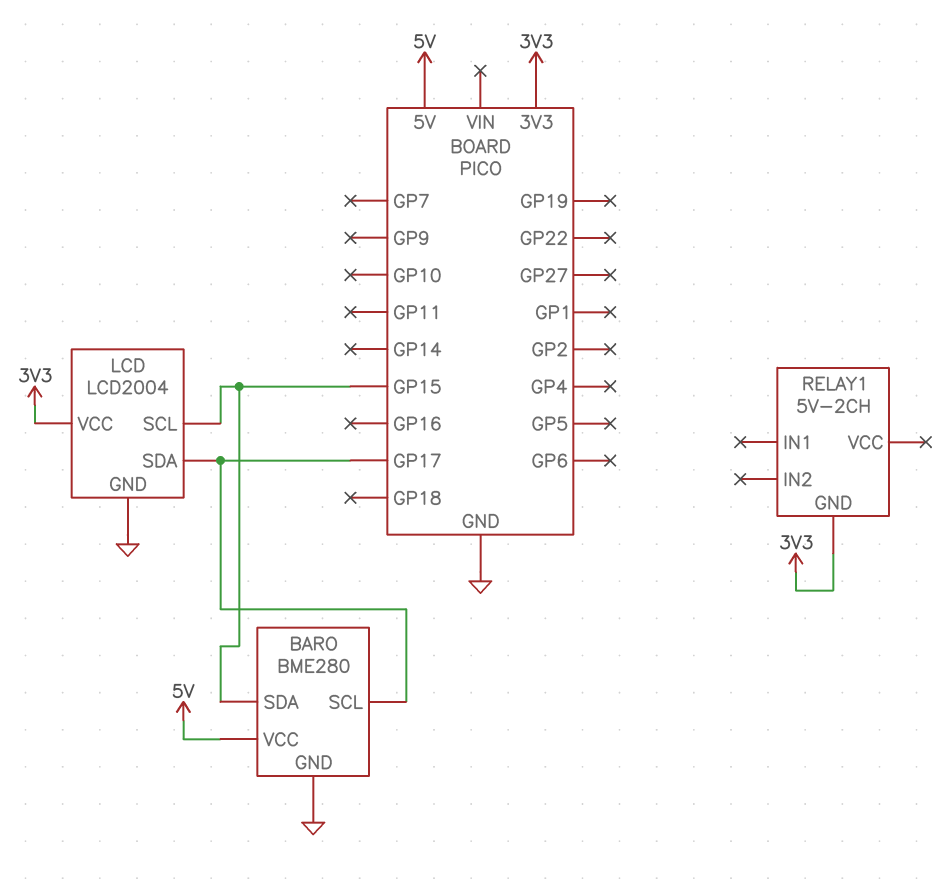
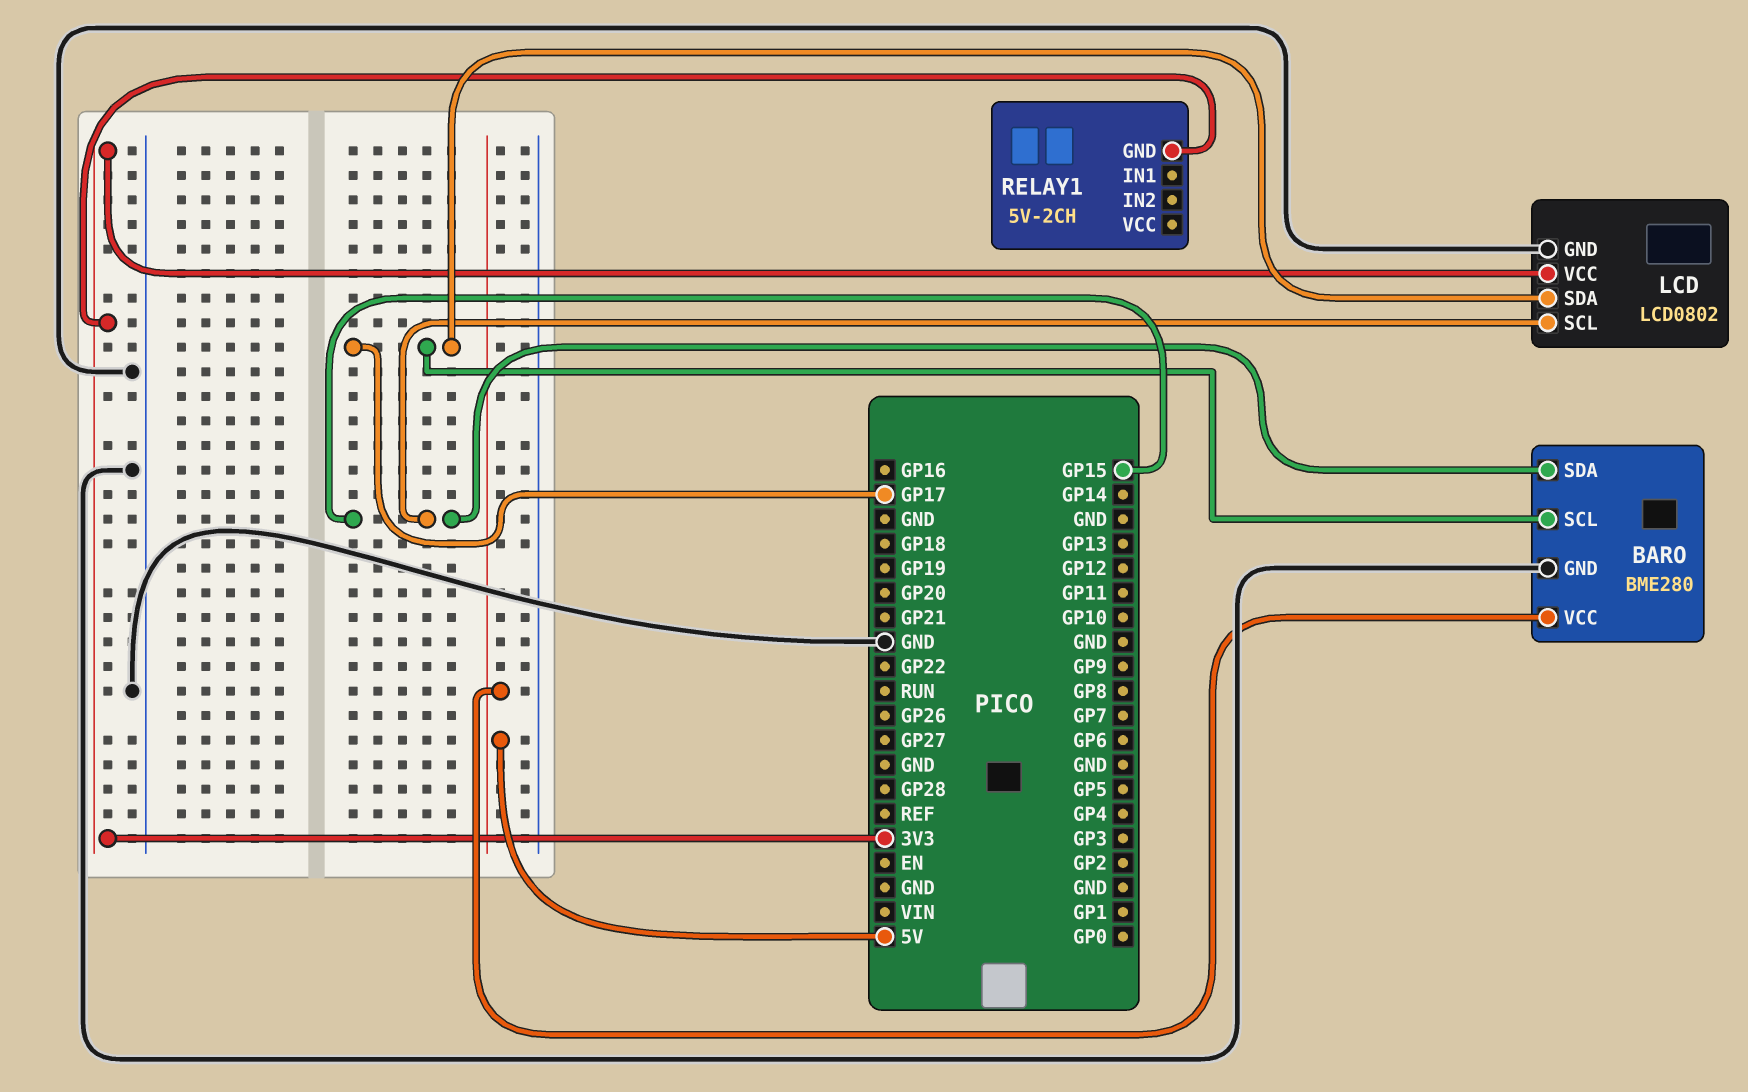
LCD: LCD2004 -> LCD0802

